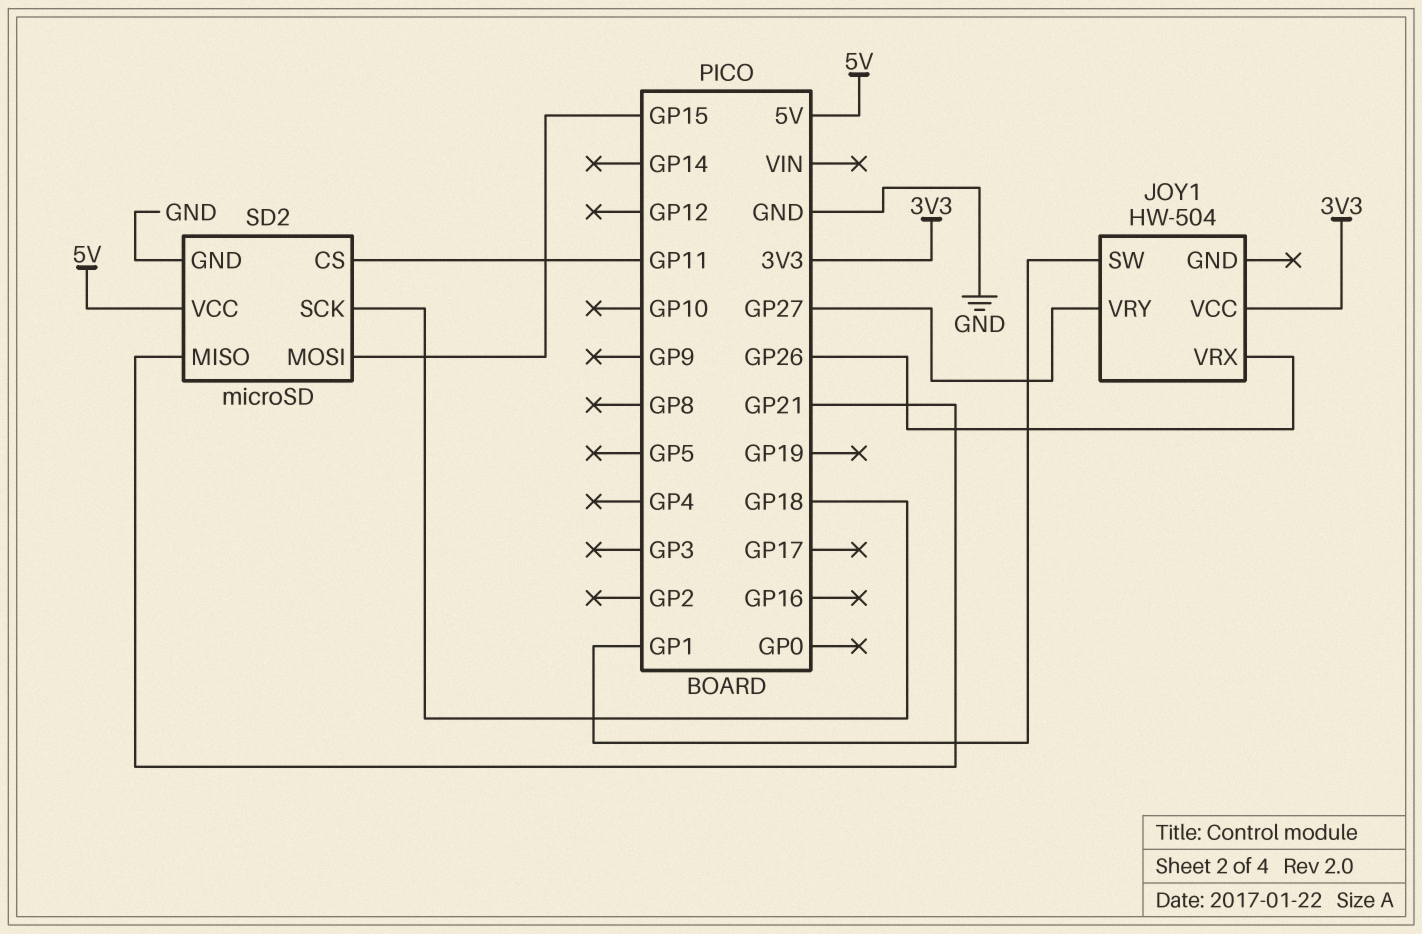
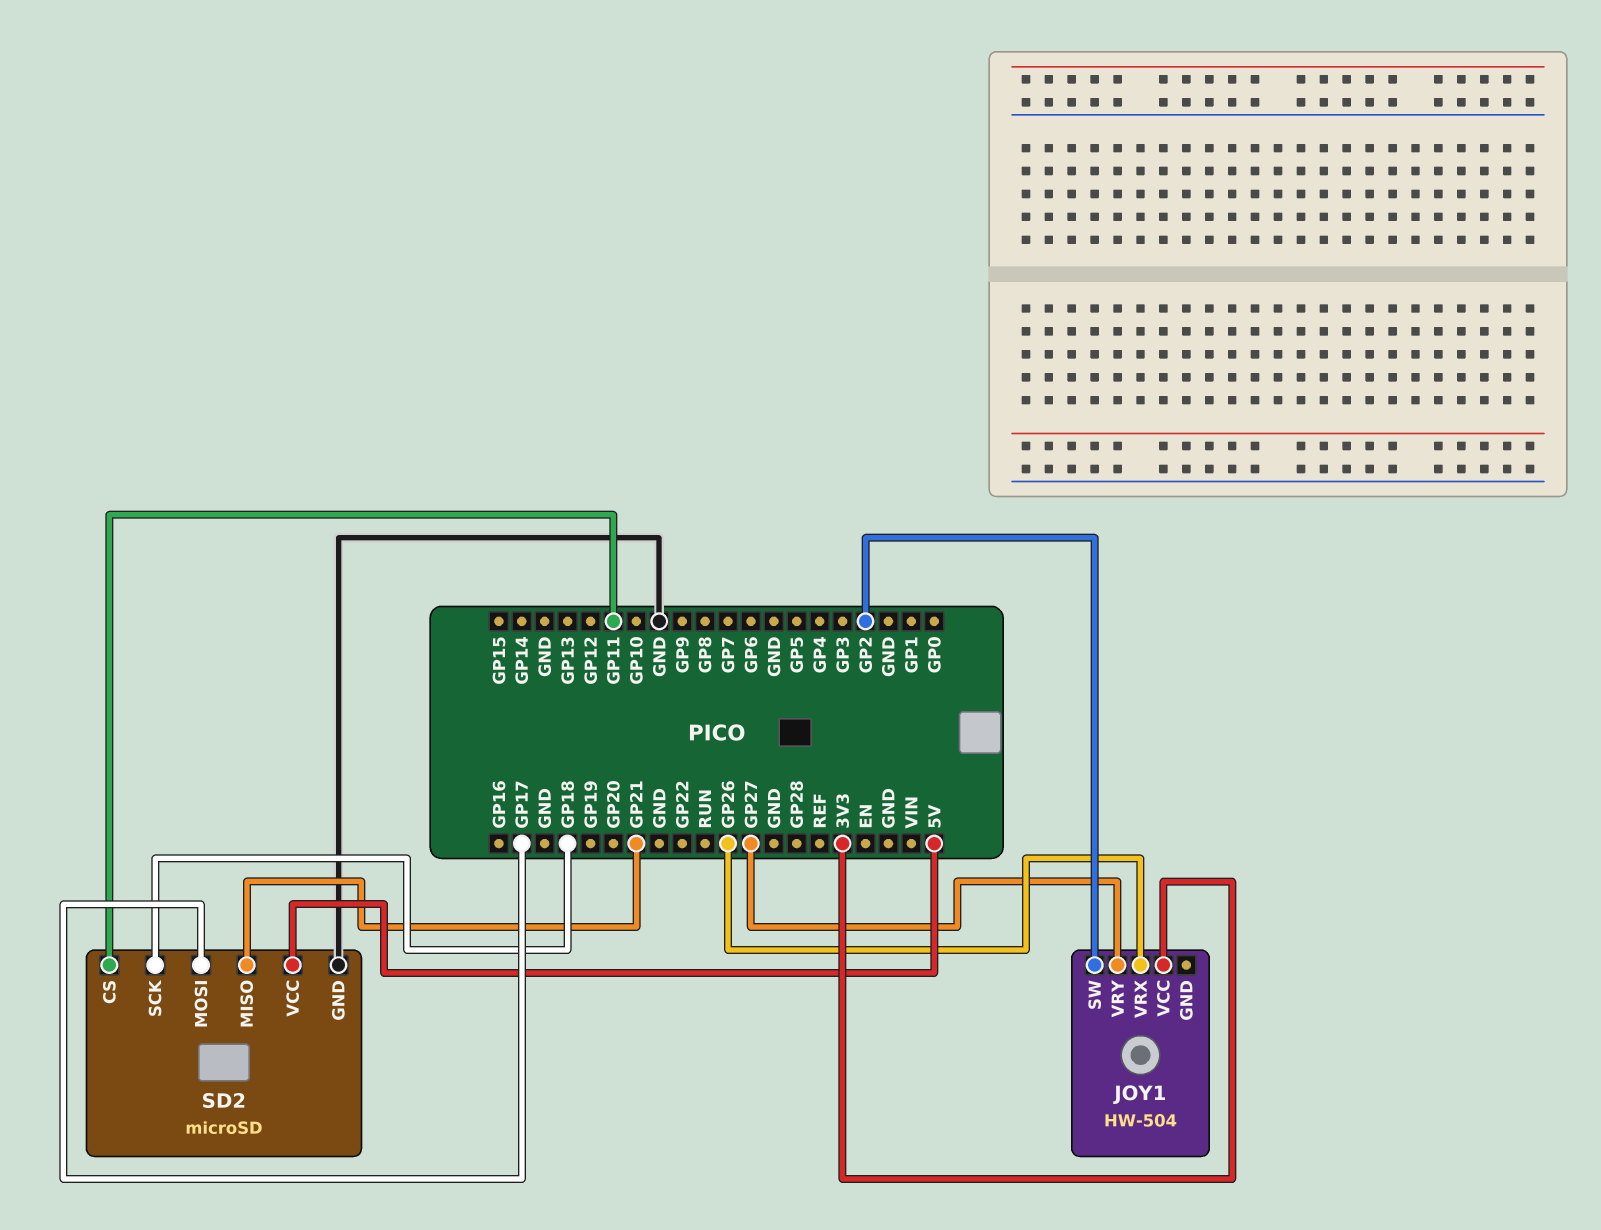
JOY1 pin SW: GP1 -> GP2
SD2 pin MOSI: GP15 -> GP17

